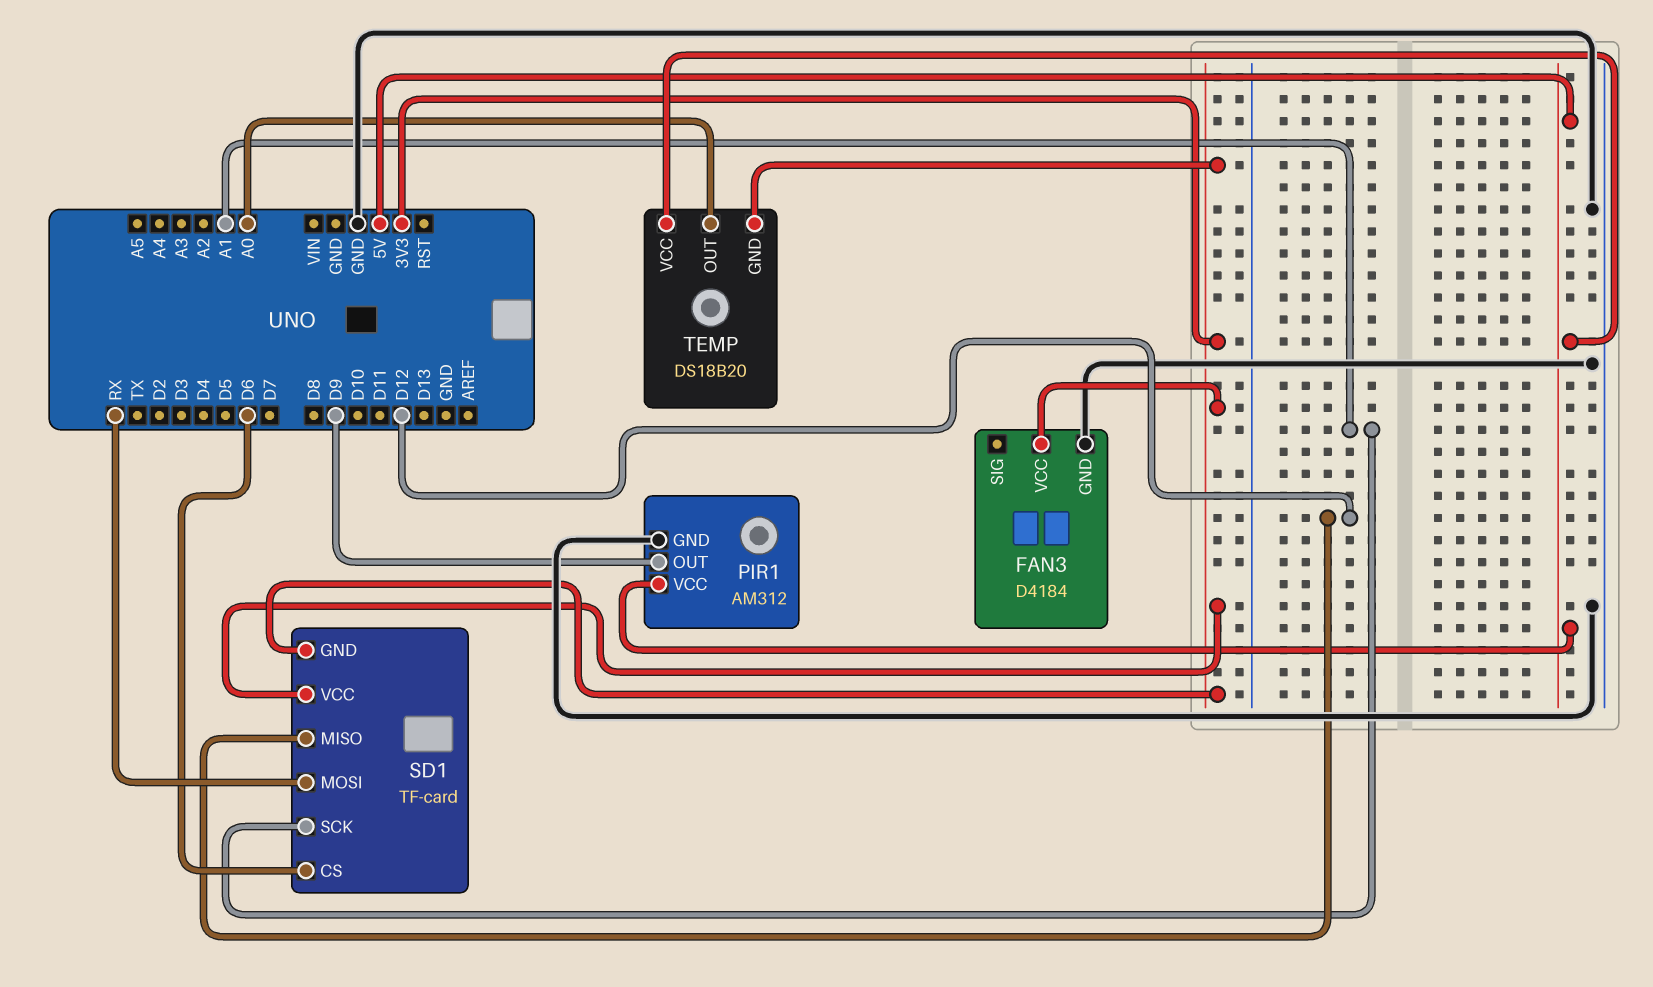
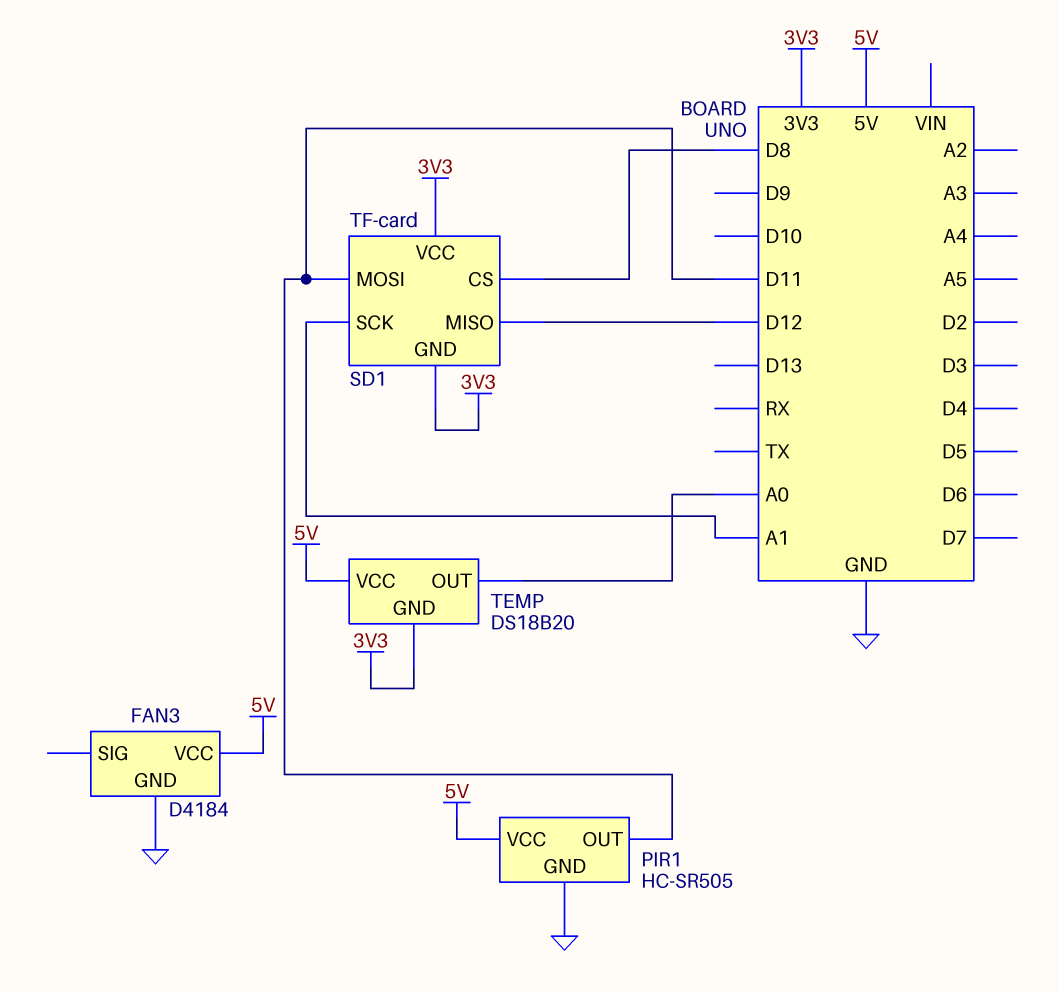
FAN3 pin VCC: 3V3 -> 5V
PIR1: AM312 -> HC-SR505
PIR1 pin OUT: D9 -> D11
SD1 pin CS: D6 -> D8
SD1 pin MOSI: RX -> D11

